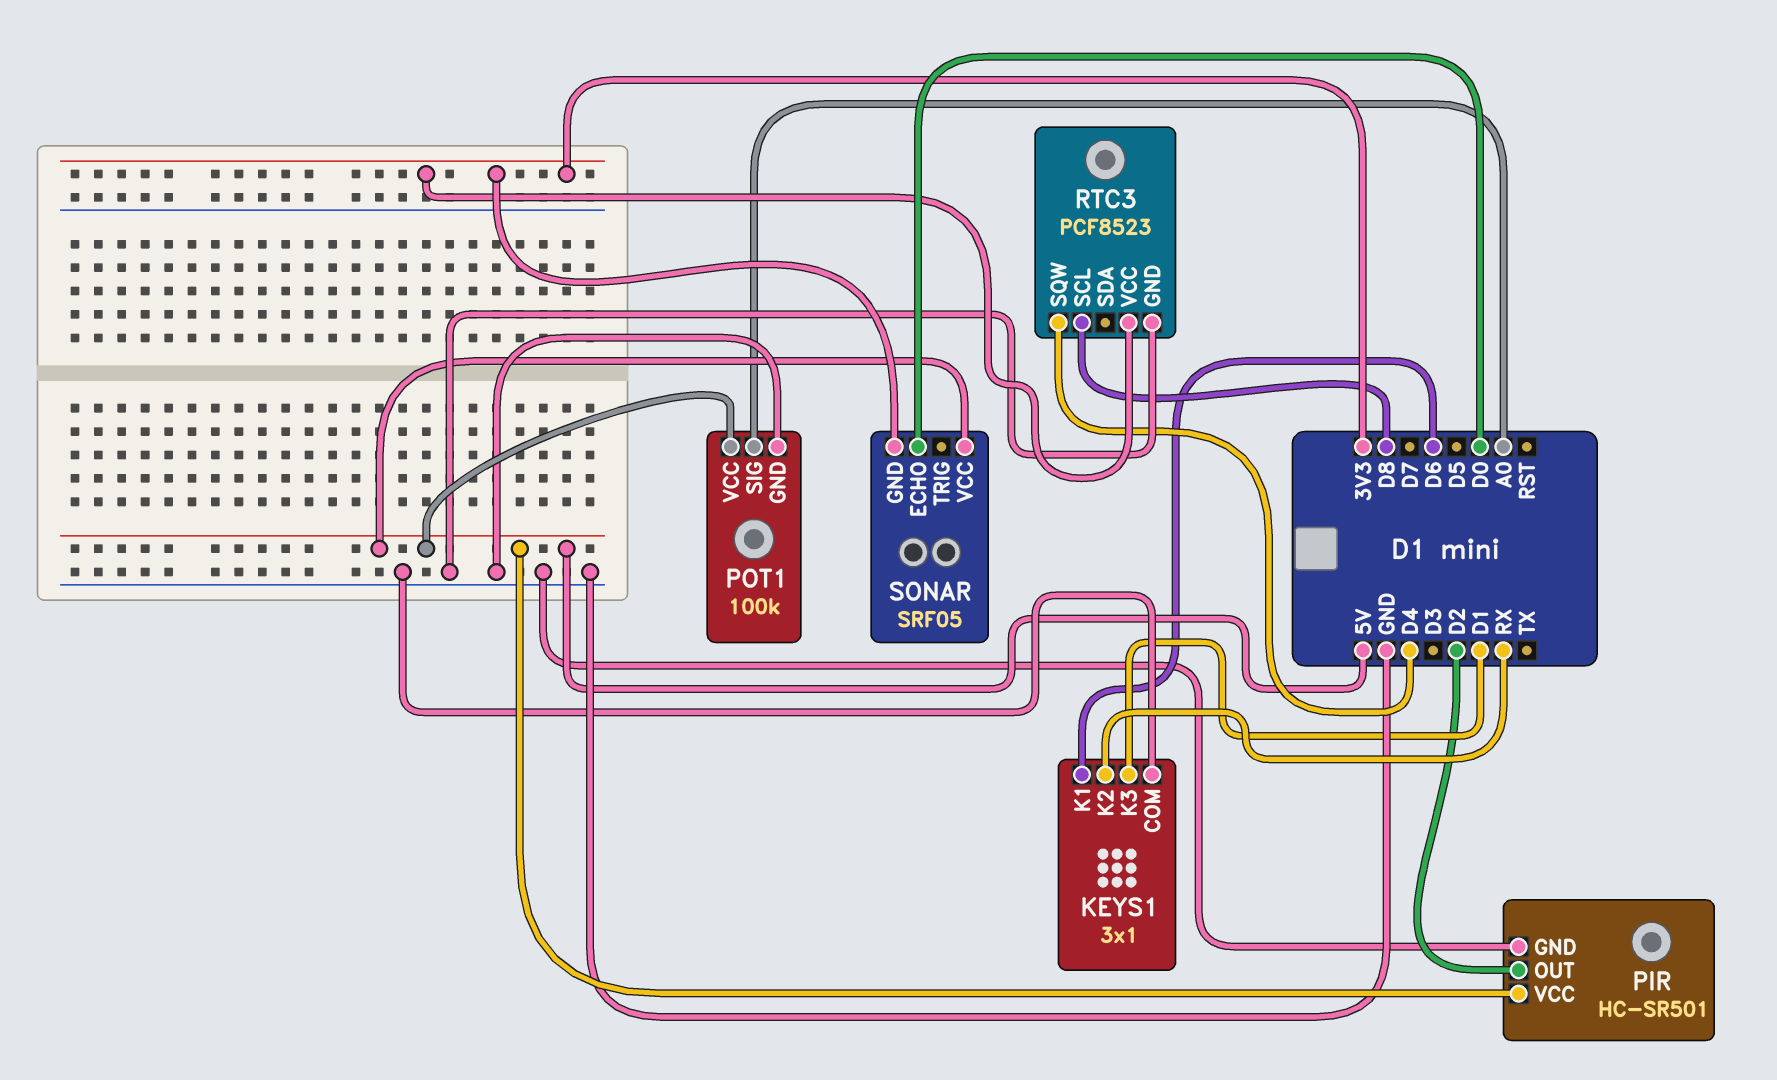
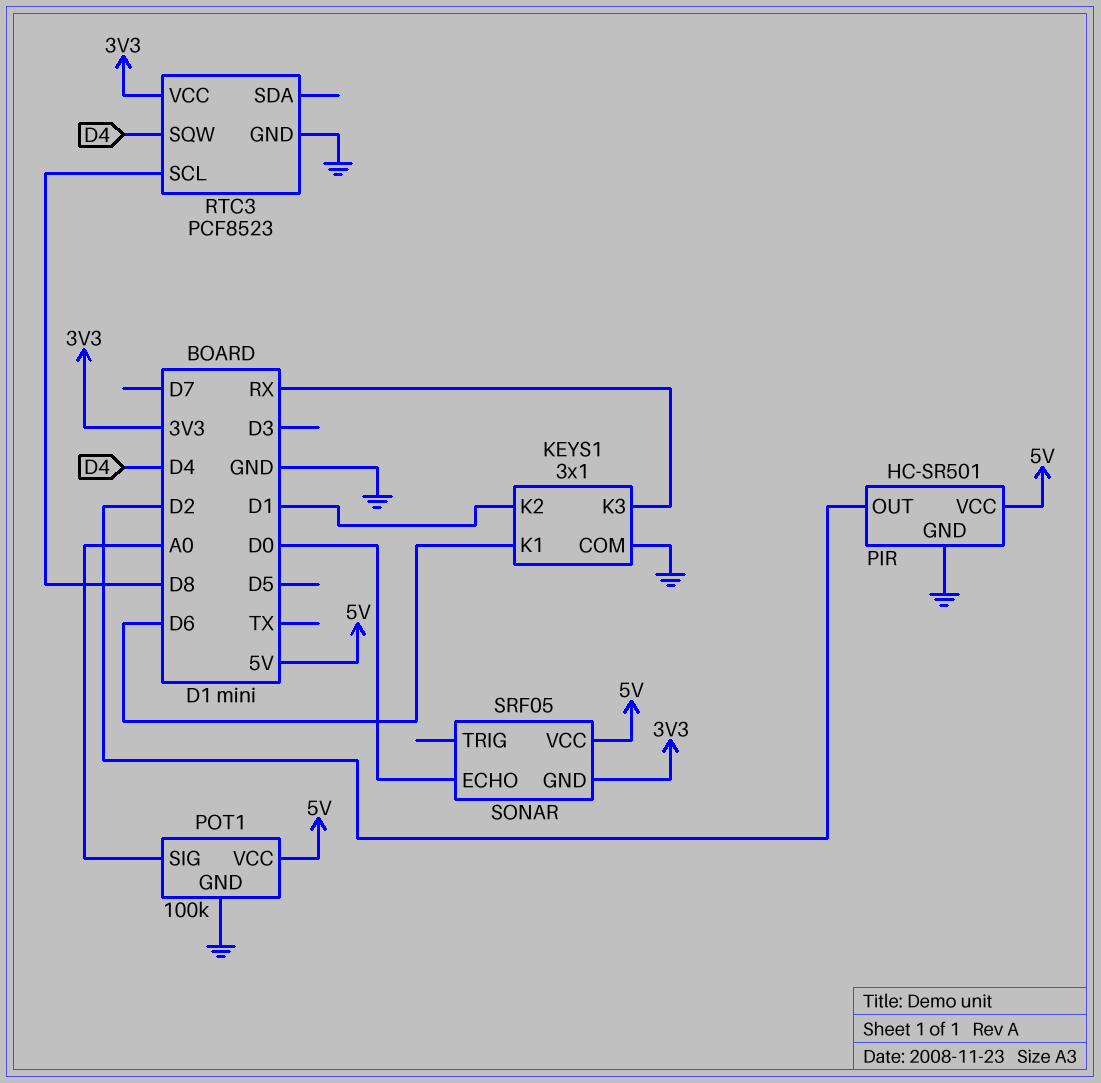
KEYS1 pin K2: RX -> D1
KEYS1 pin K3: D1 -> RX

